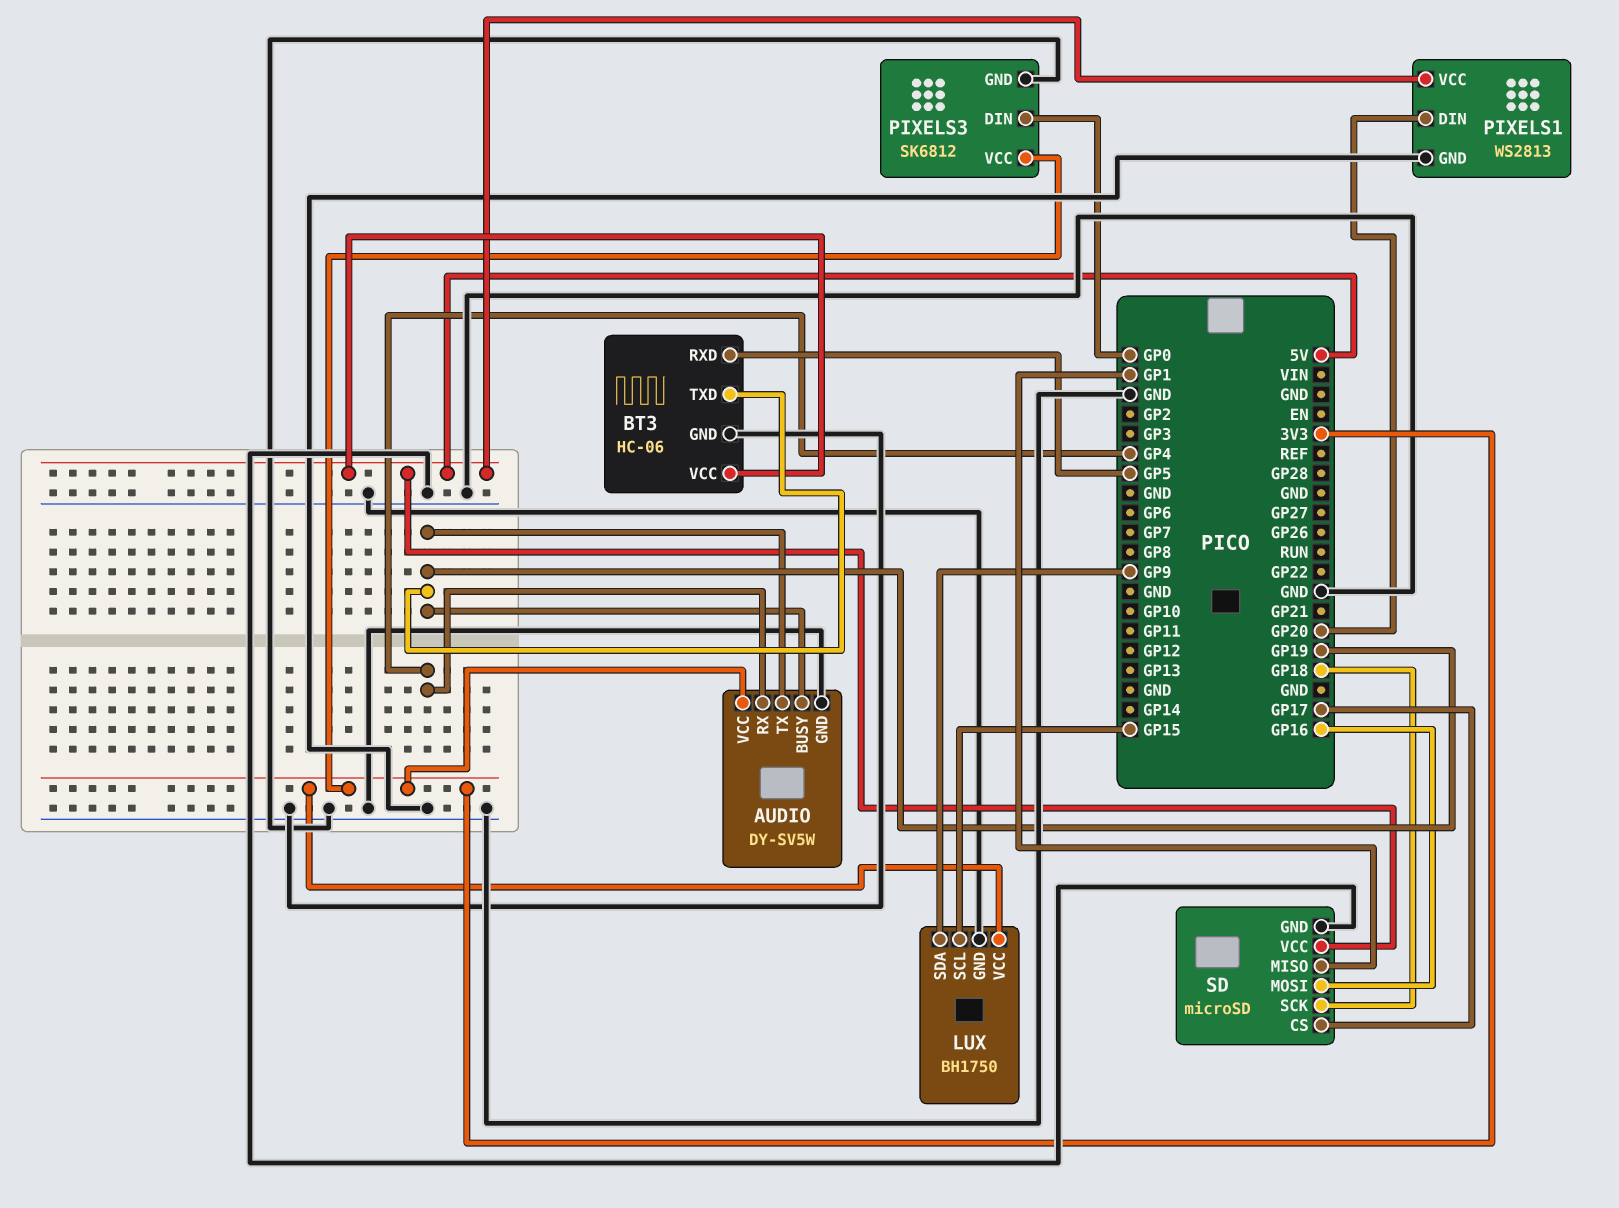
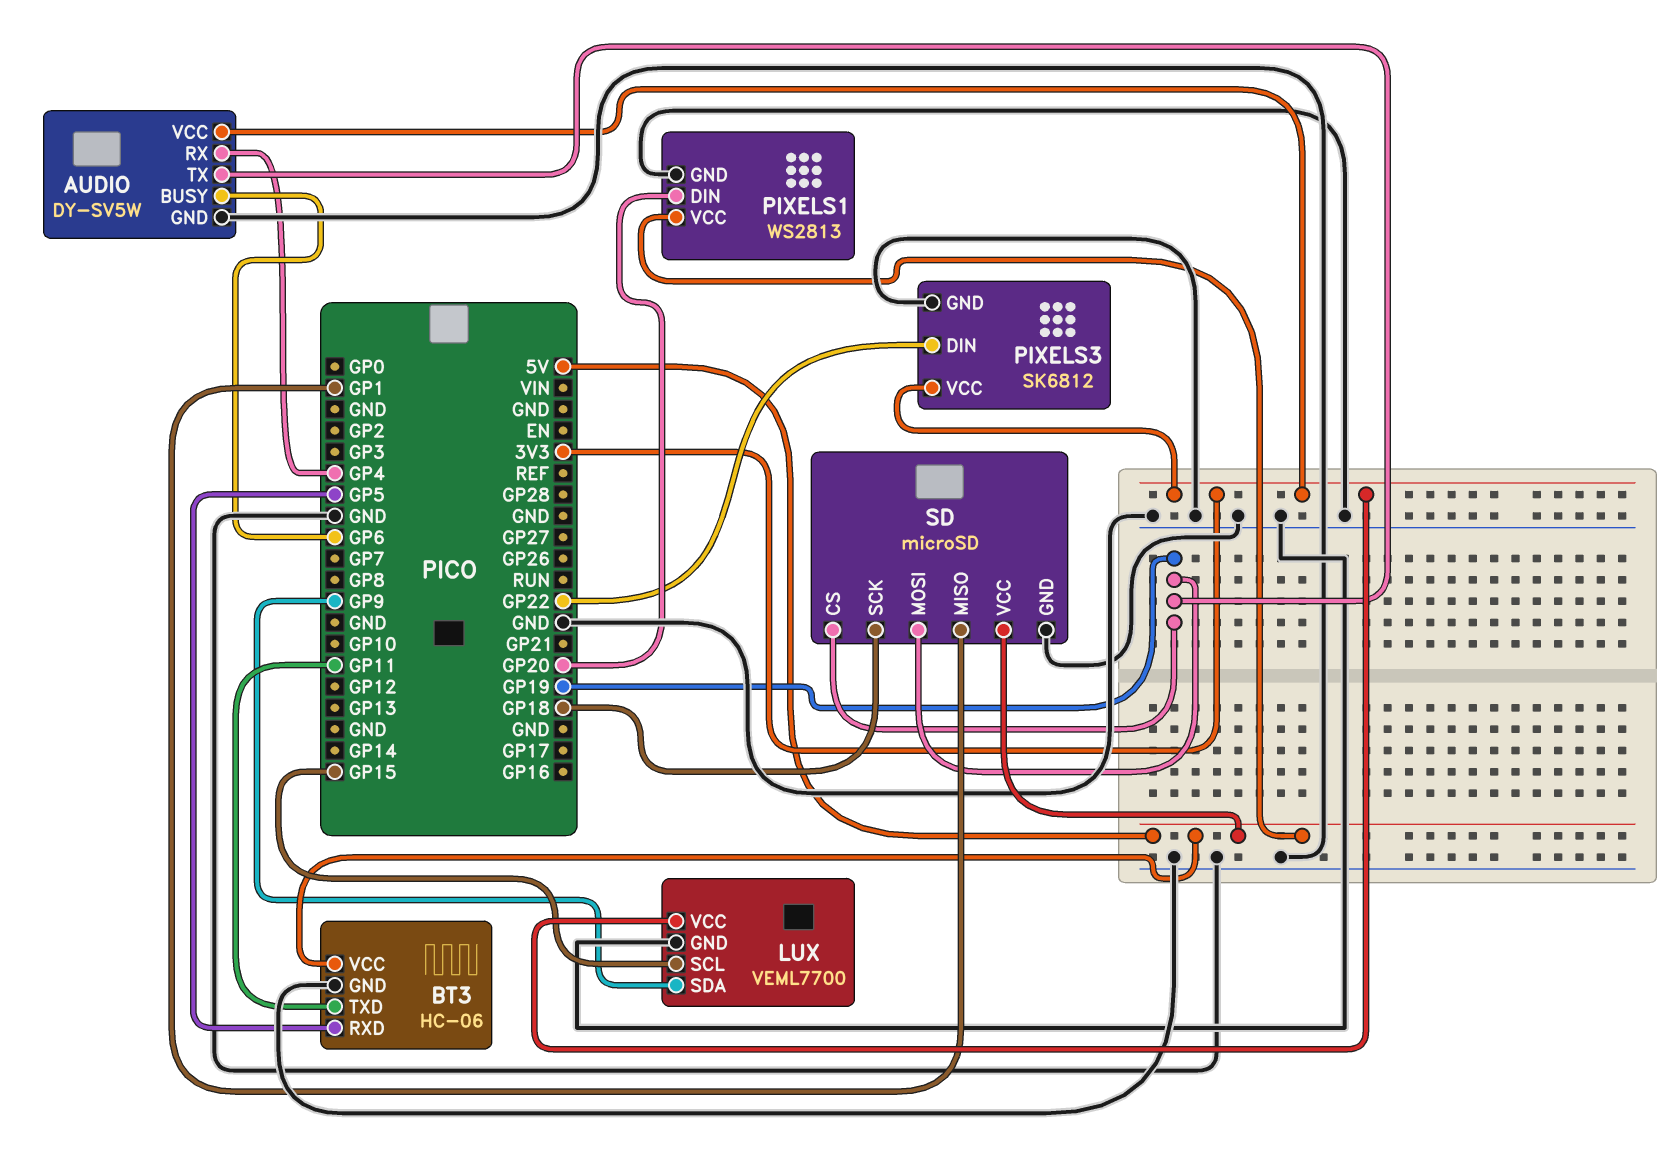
AUDIO pin BUSY: GP19 -> GP6
BT3 pin TXD: GP19 -> GP11
LUX: BH1750 -> VEML7700
PIXELS3 pin DIN: GP0 -> GP22
SD pin CS: GP17 -> GP19
SD pin MOSI: GP16 -> GP19

